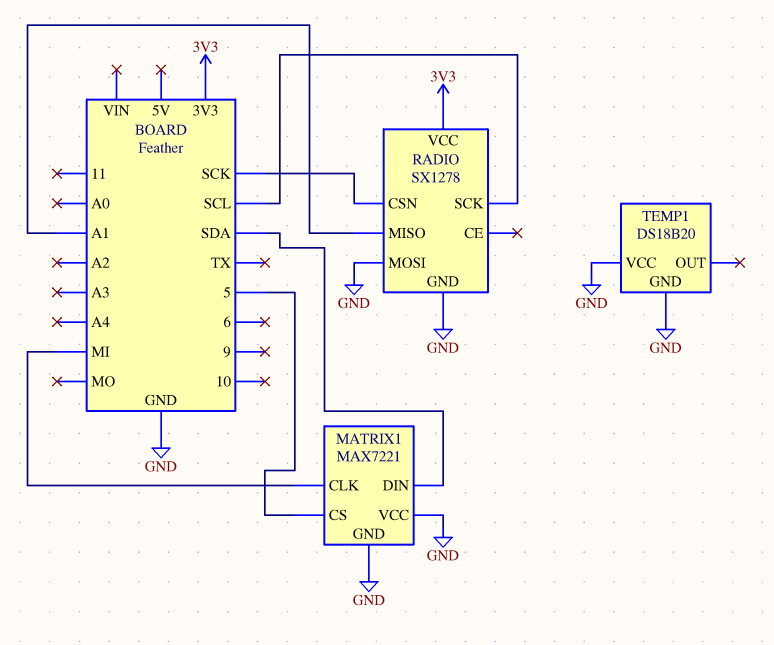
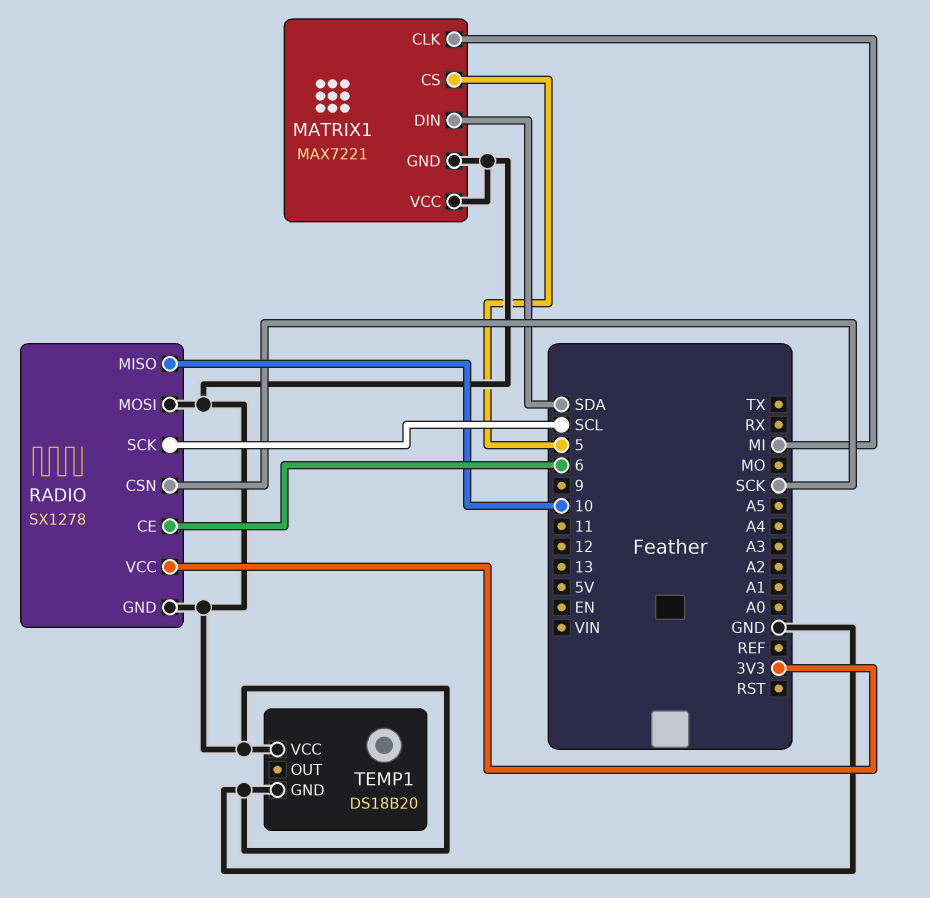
RADIO pin CE: none -> 6
RADIO pin MISO: A1 -> 10

